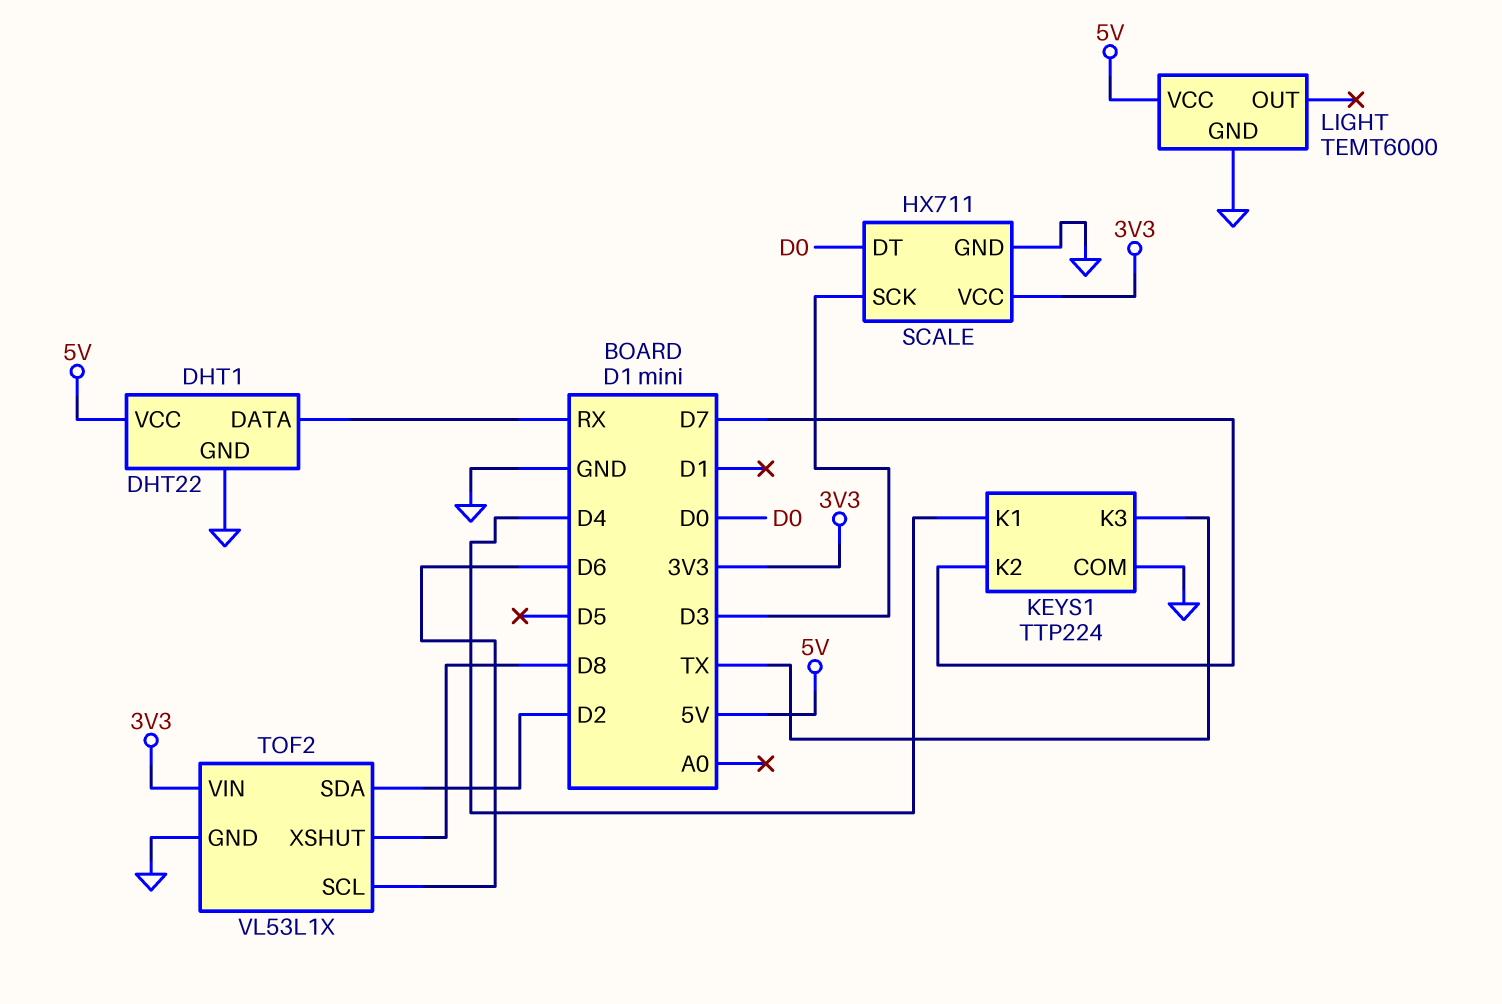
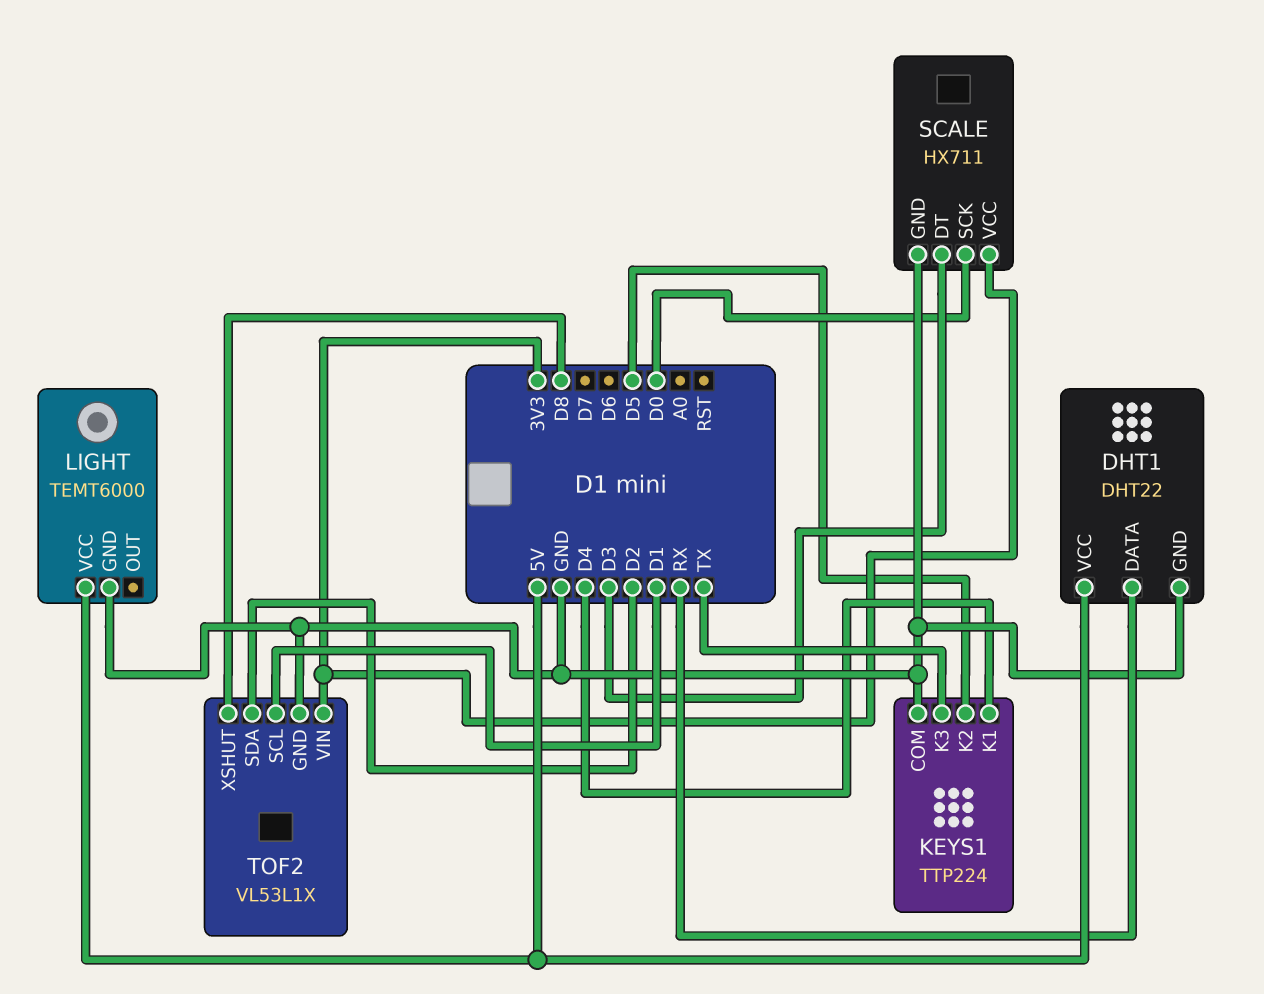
KEYS1 pin K2: D7 -> D5
SCALE pin DT: D0 -> D3
SCALE pin SCK: D3 -> D0
TOF2 pin SCL: D6 -> D1

